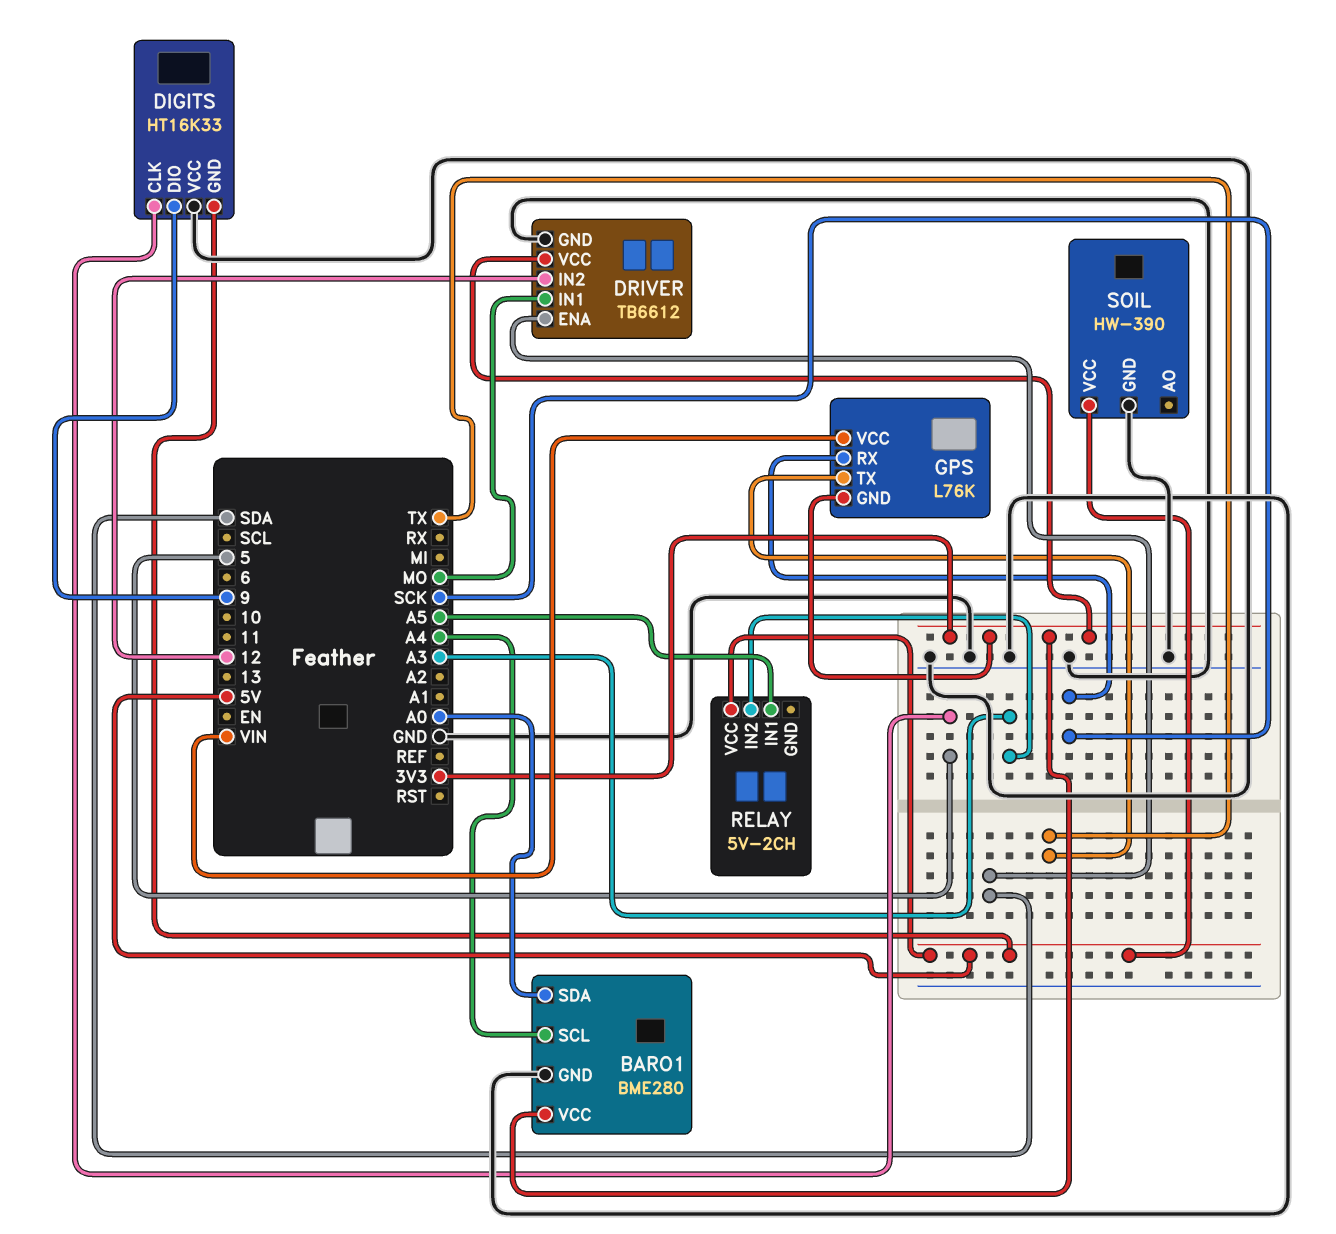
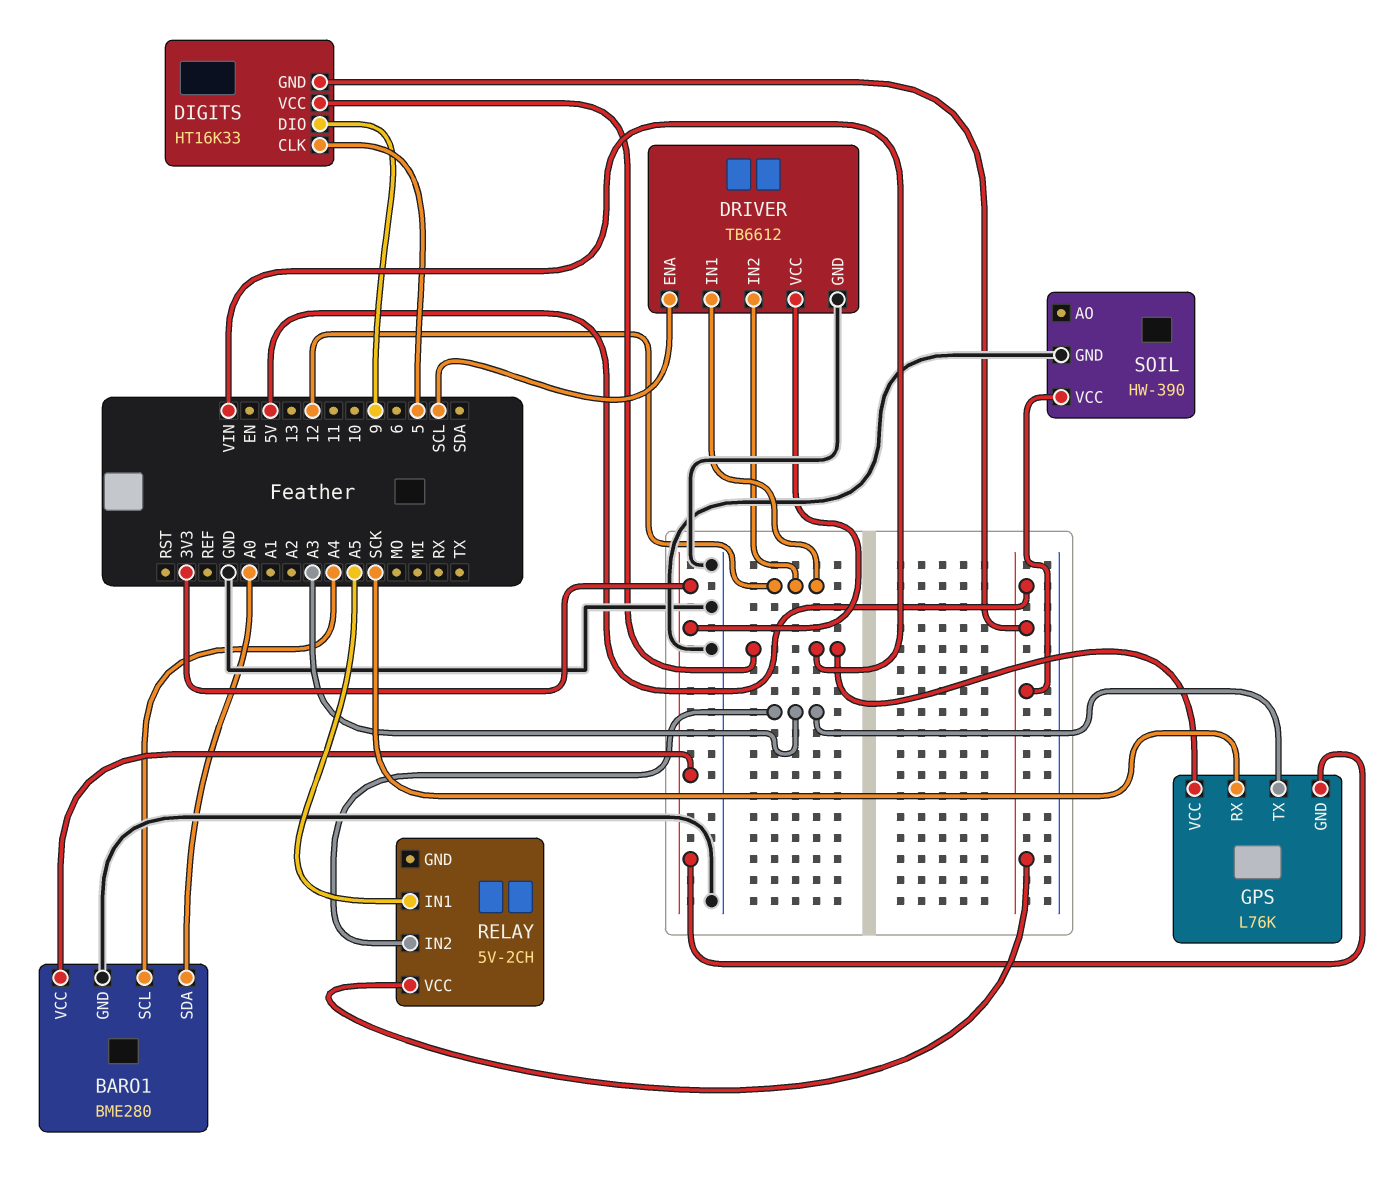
DIGITS pin VCC: GND -> VIN
DRIVER pin ENA: SDA -> SCL
DRIVER pin IN1: MO -> 12
GPS pin TX: TX -> A3

